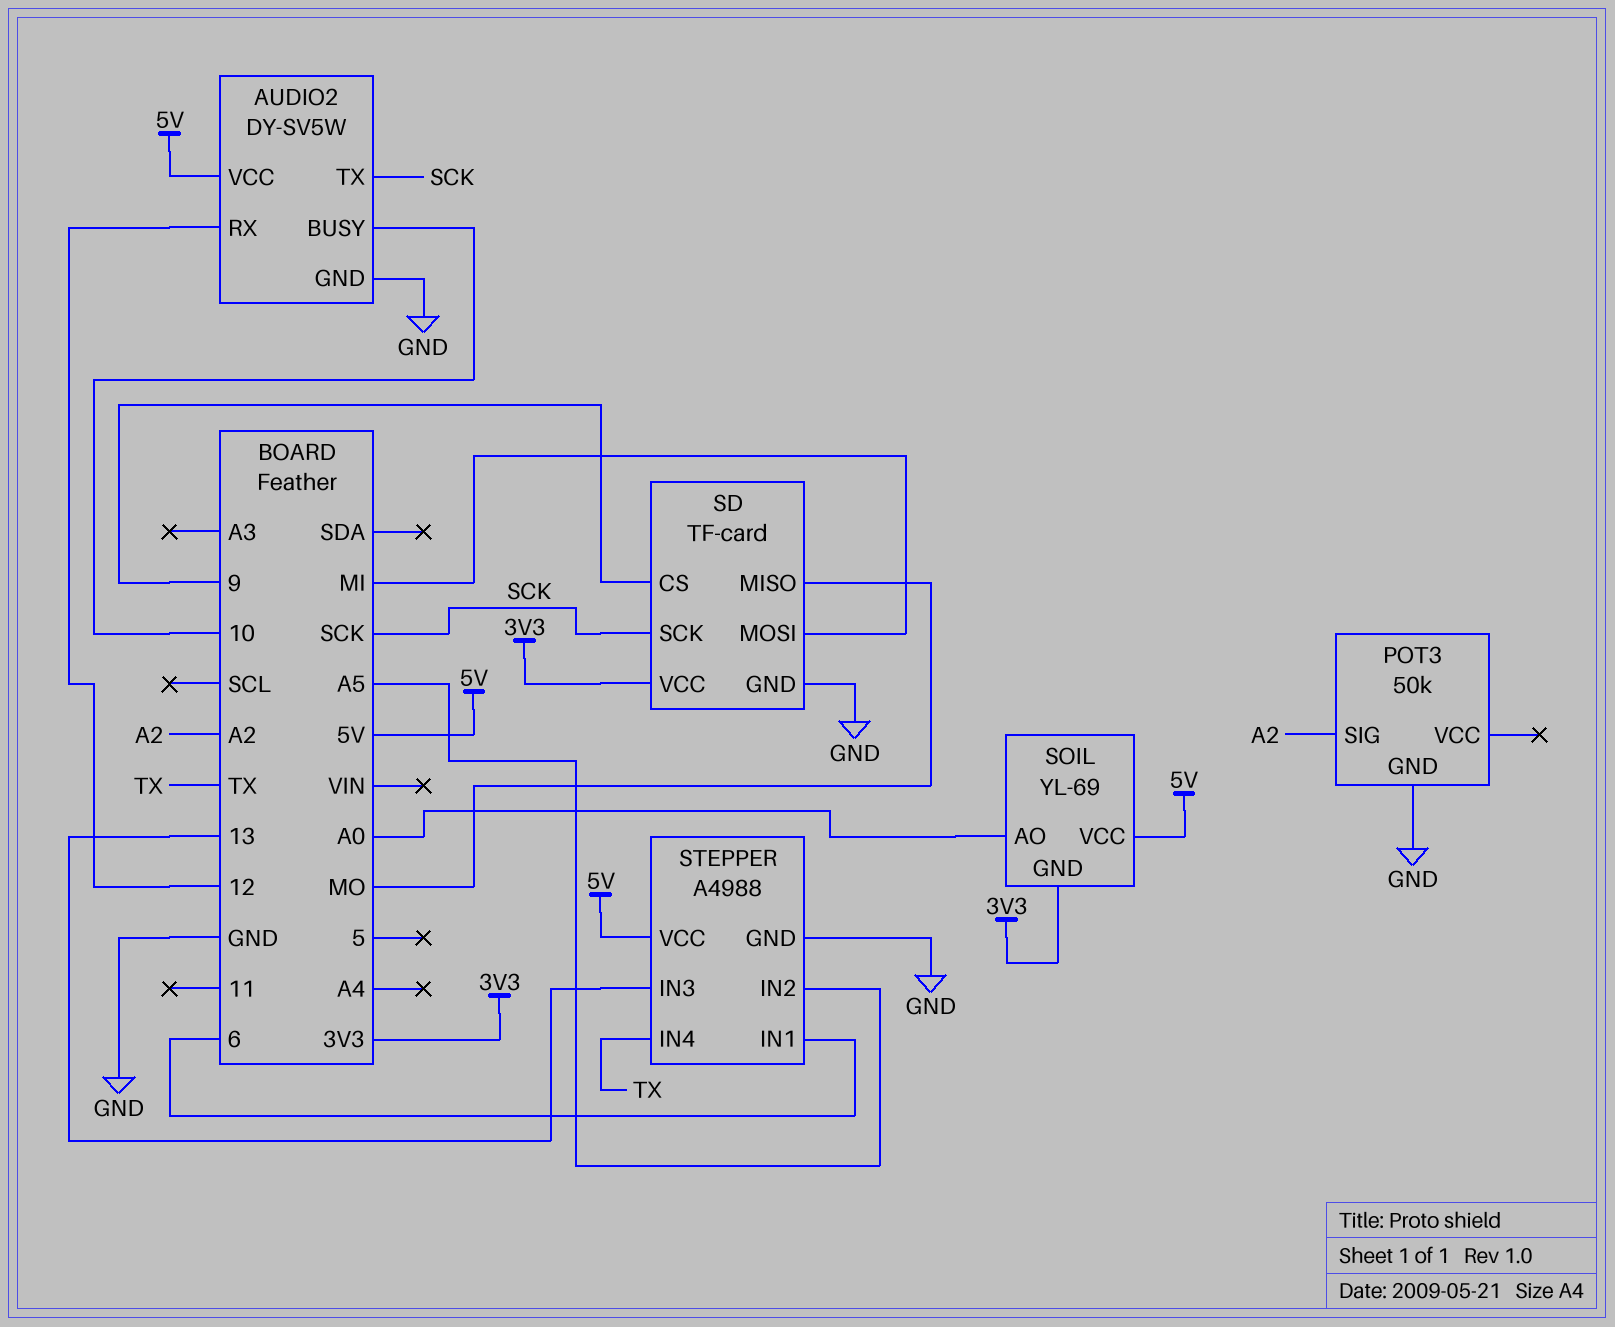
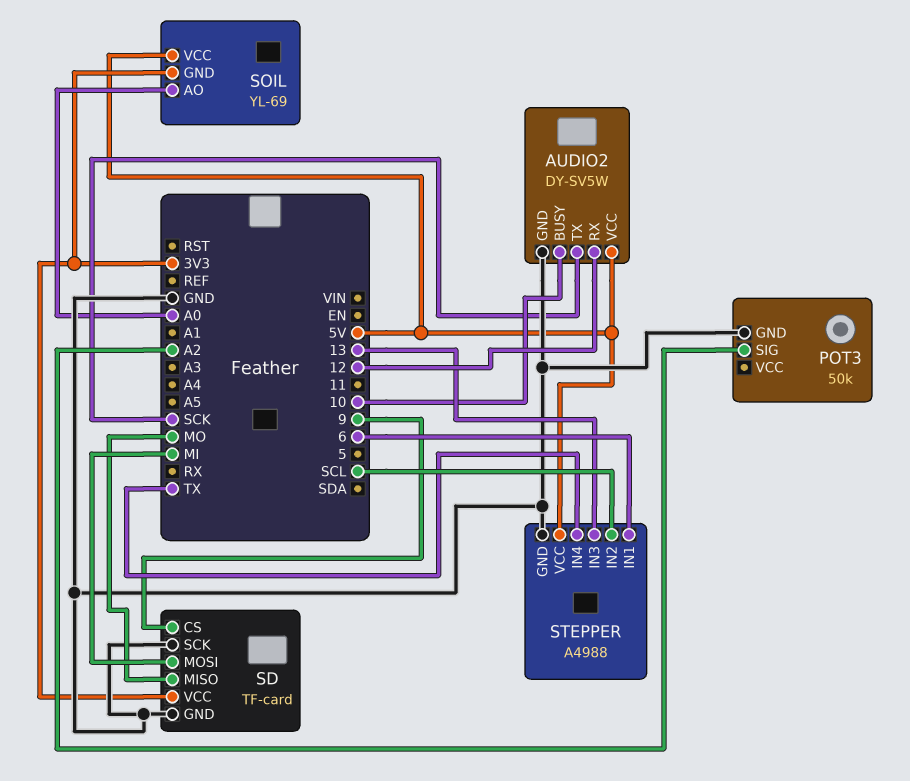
SD pin SCK: SCK -> GND
STEPPER pin IN2: A5 -> SCL

